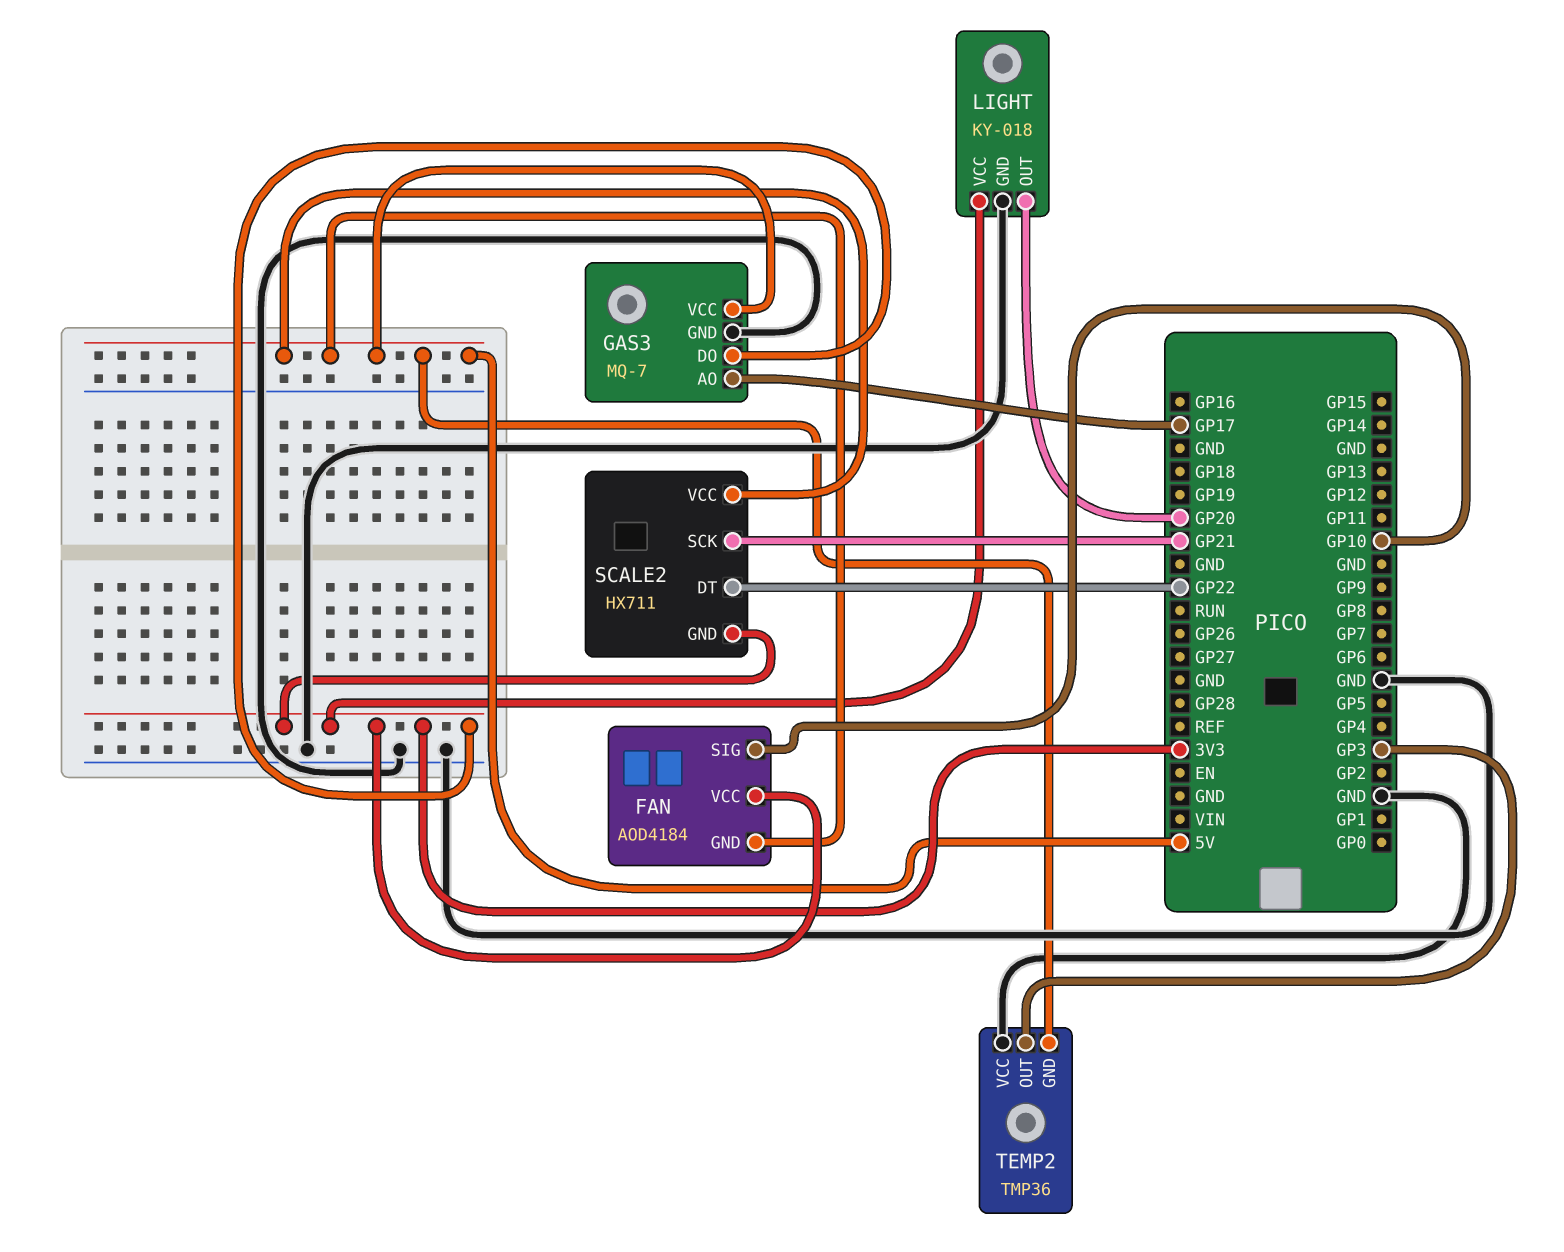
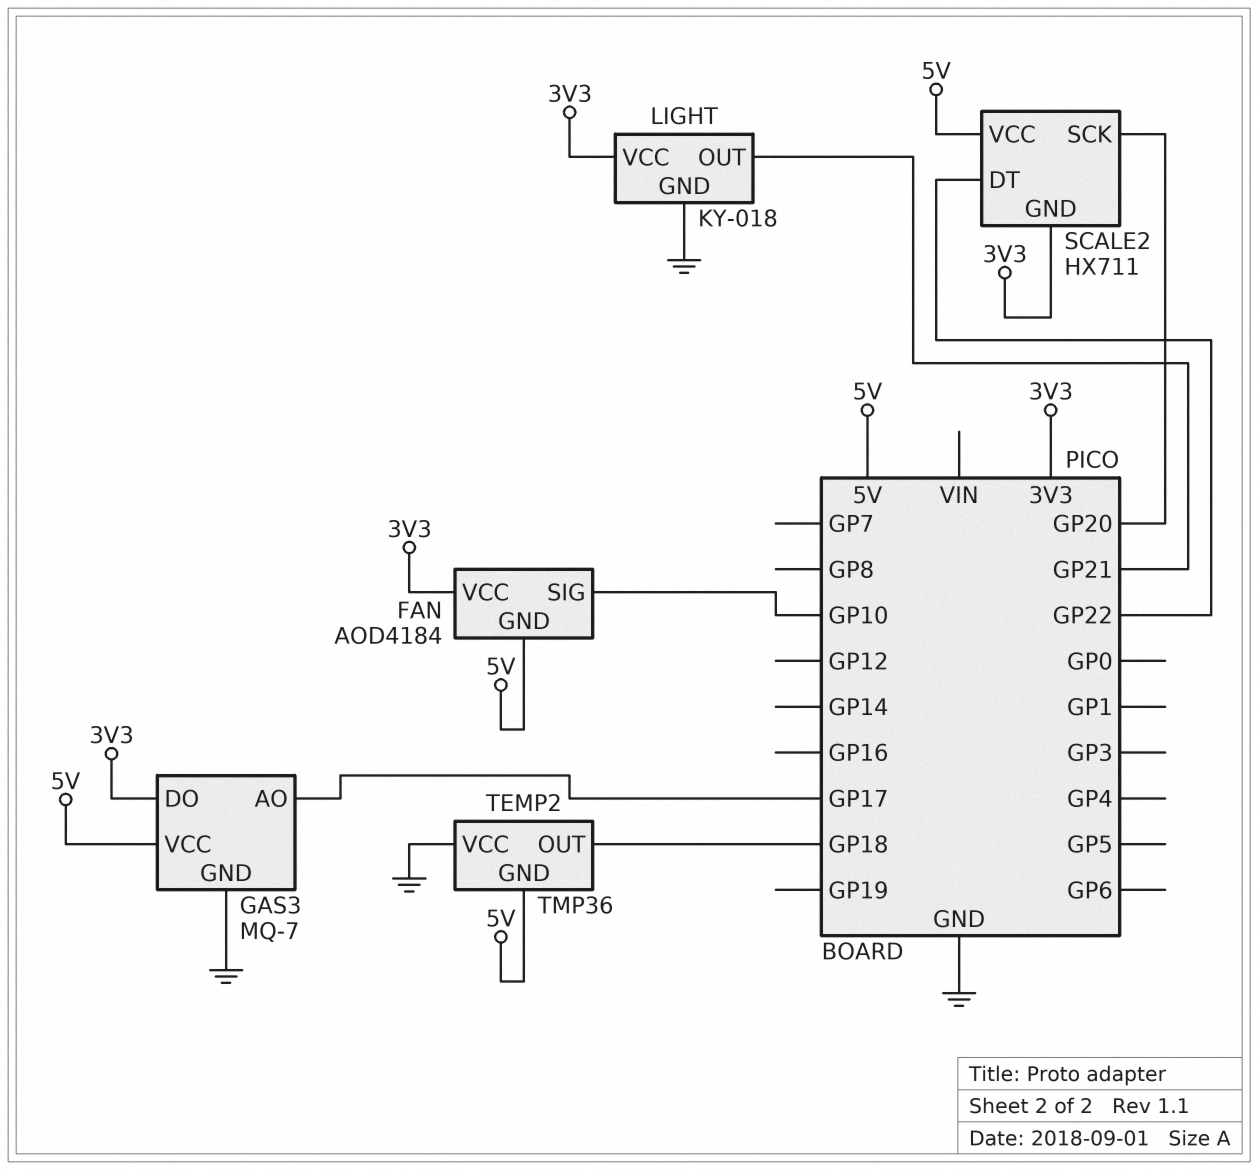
LIGHT pin OUT: GP20 -> GP21
SCALE2 pin SCK: GP21 -> GP20
TEMP2 pin OUT: GP3 -> GP18

